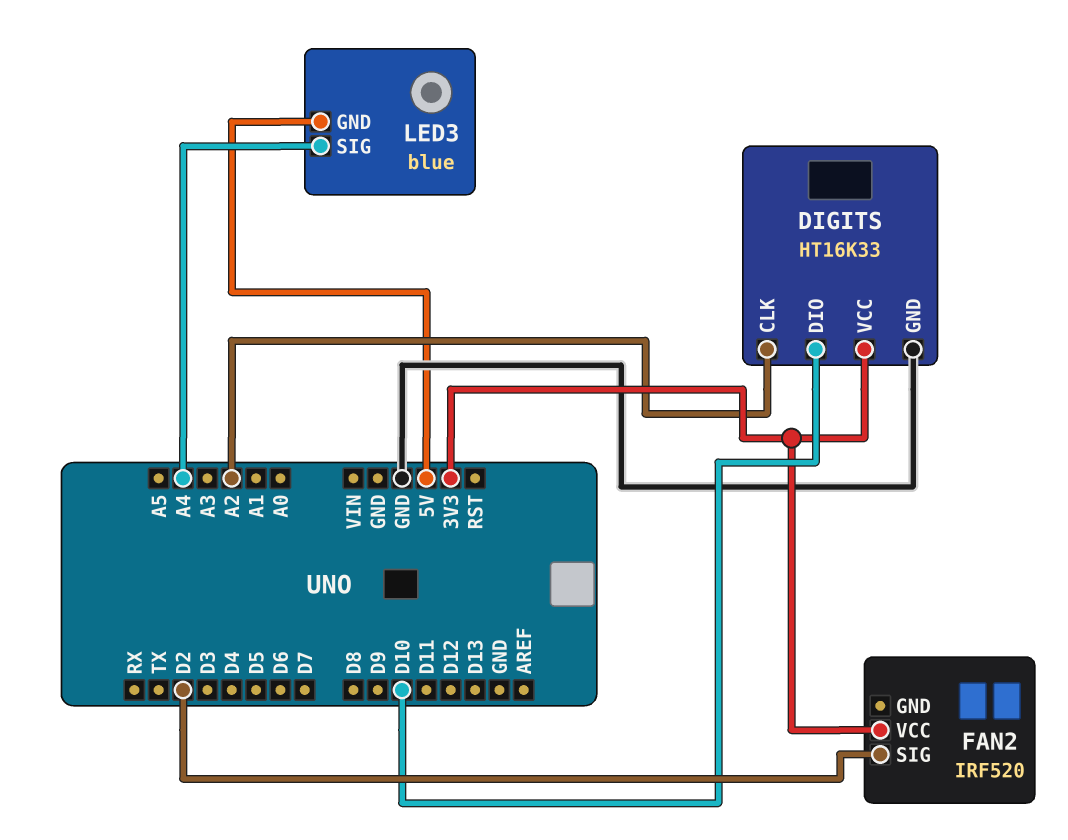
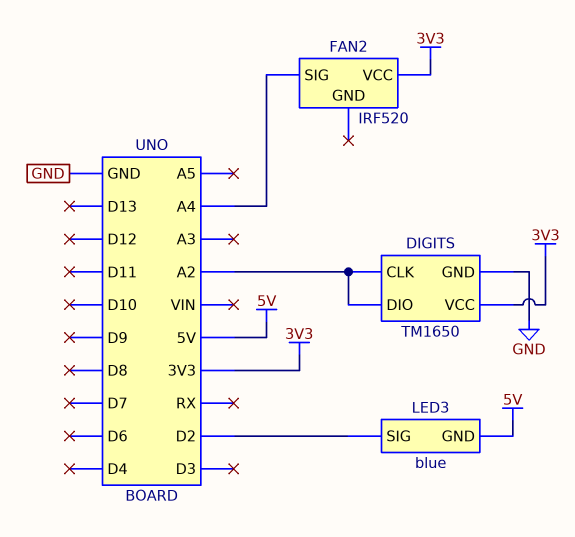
DIGITS: HT16K33 -> TM1650
DIGITS pin DIO: D10 -> A2
FAN2 pin SIG: D2 -> A4
LED3 pin SIG: A4 -> D2

